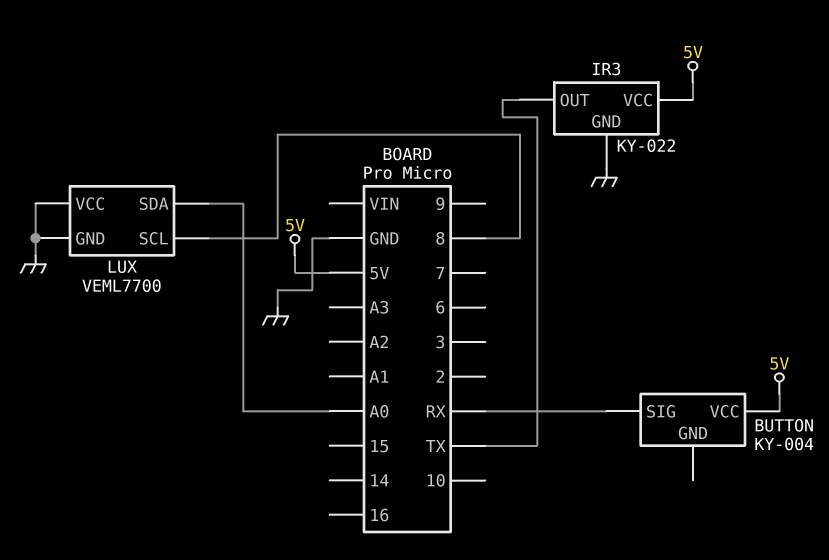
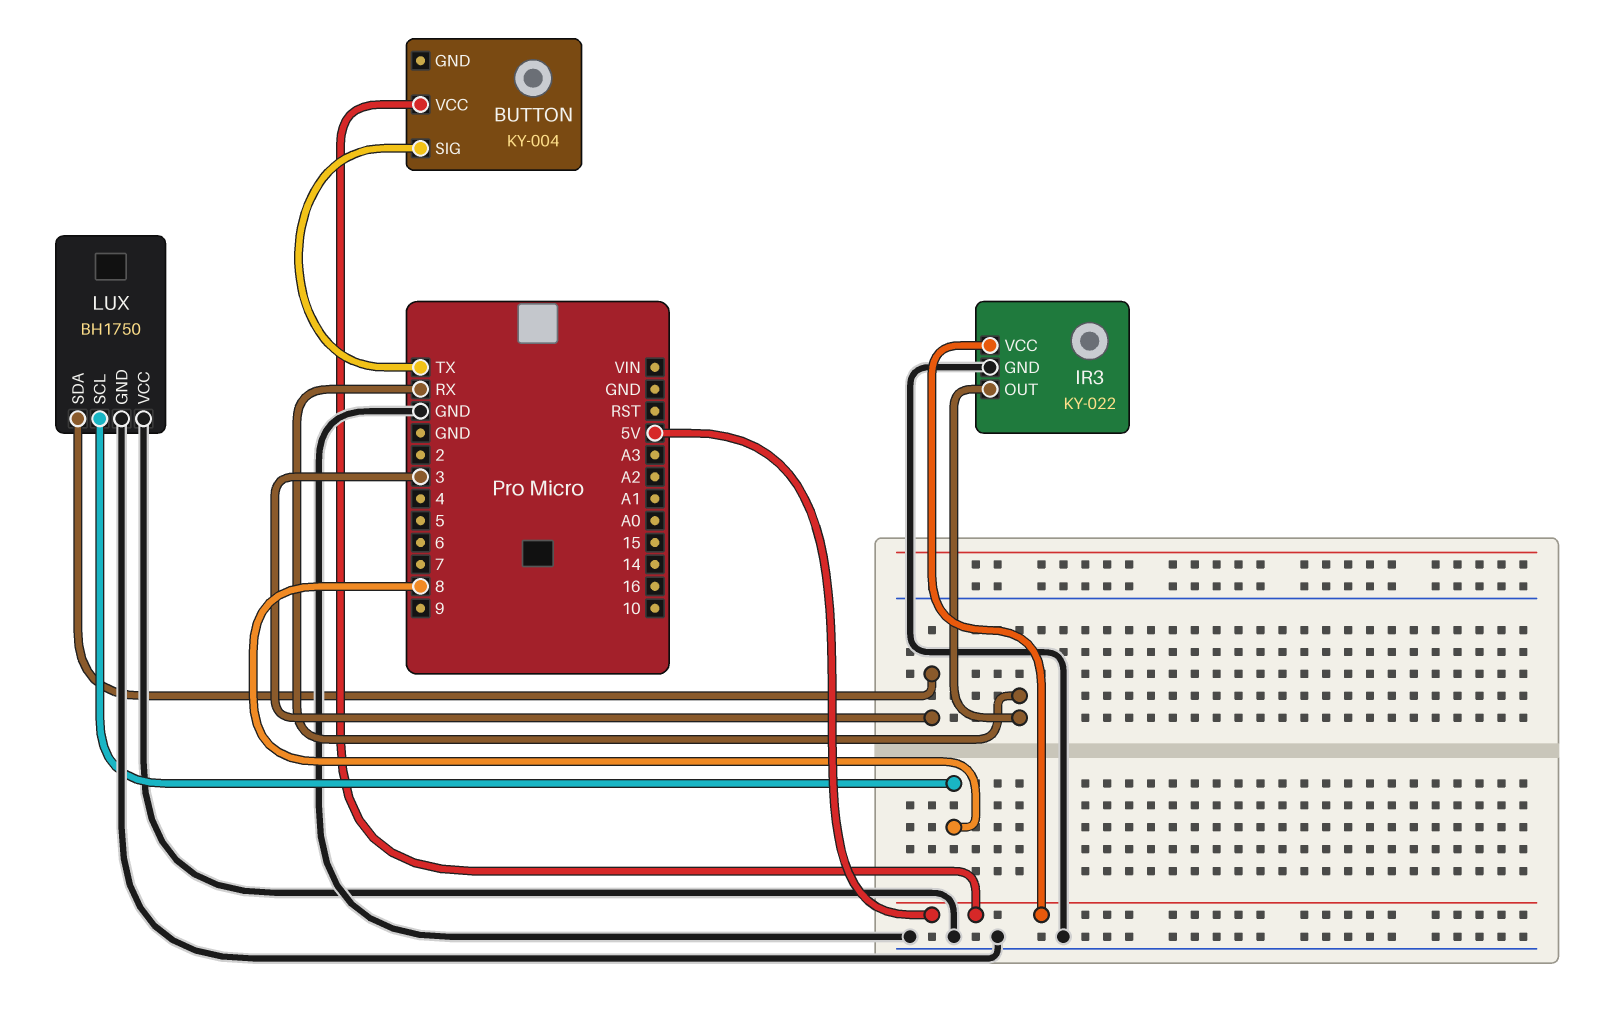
BUTTON pin SIG: RX -> TX
IR3 pin OUT: TX -> RX
LUX: VEML7700 -> BH1750
LUX pin SDA: A0 -> 3

